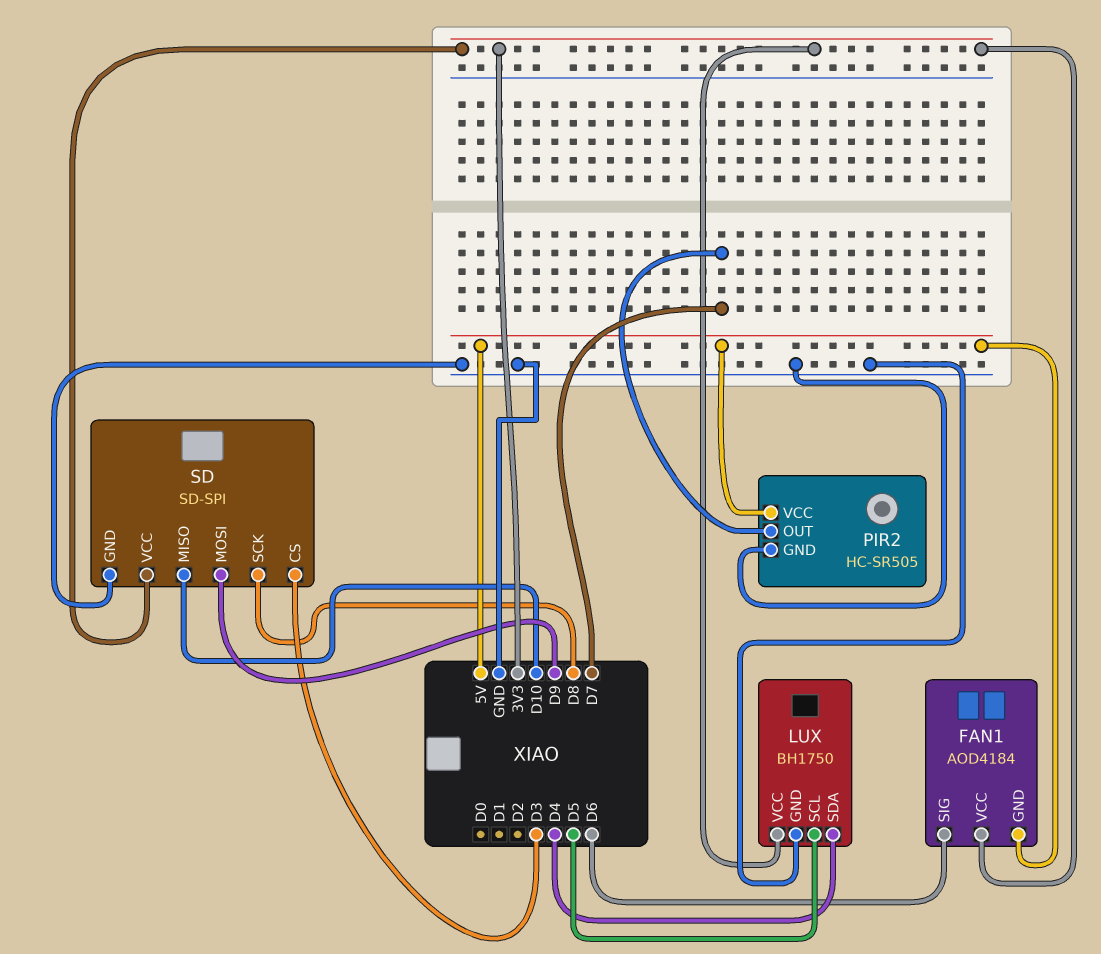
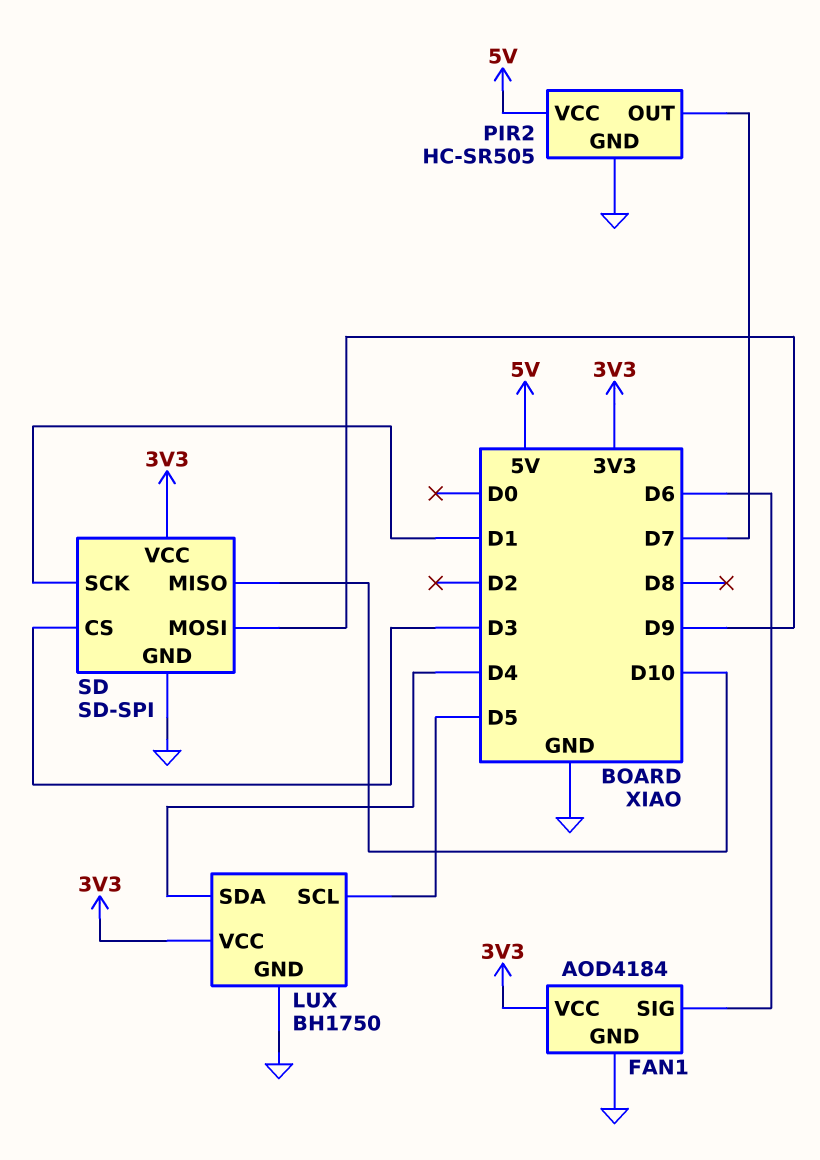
FAN1 pin GND: 5V -> GND
SD pin SCK: D8 -> D1

